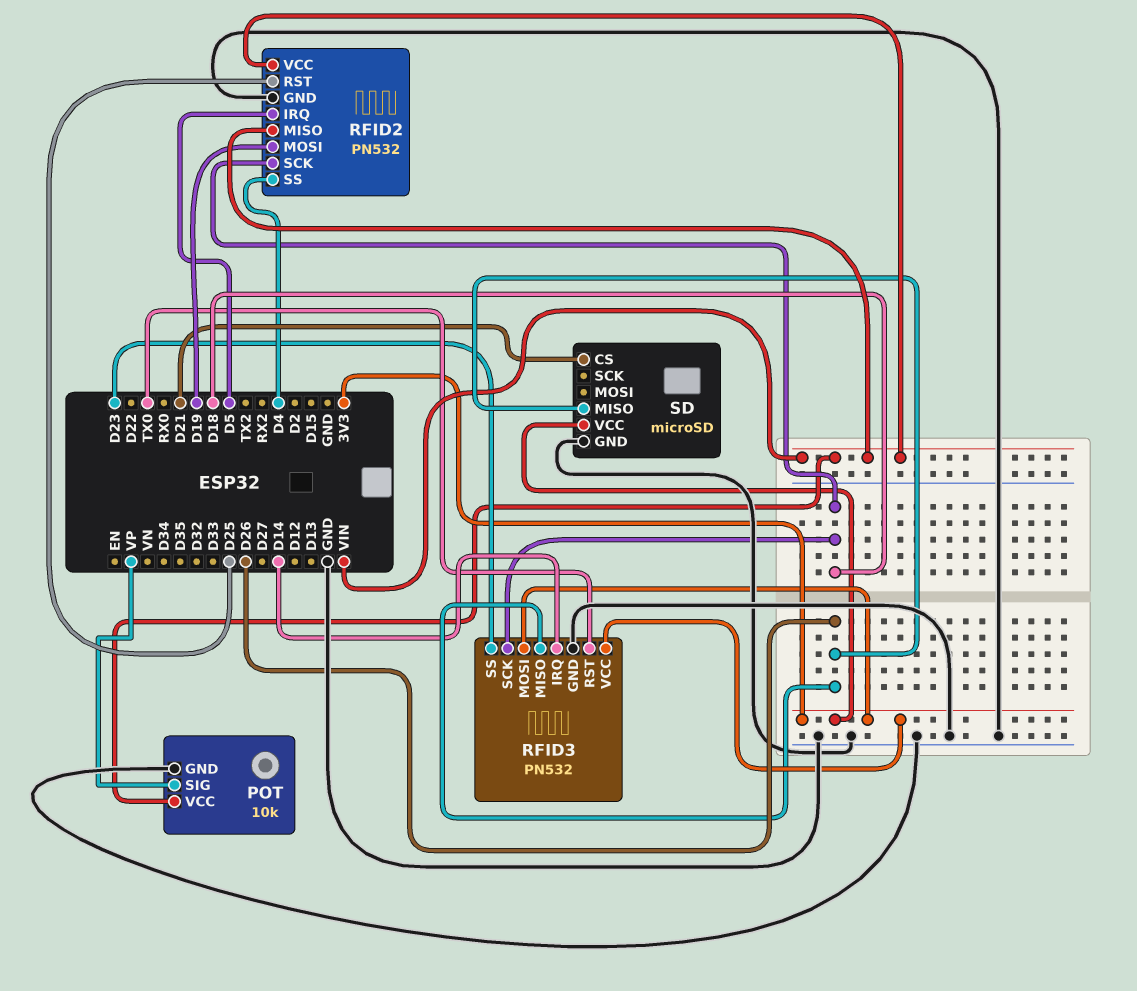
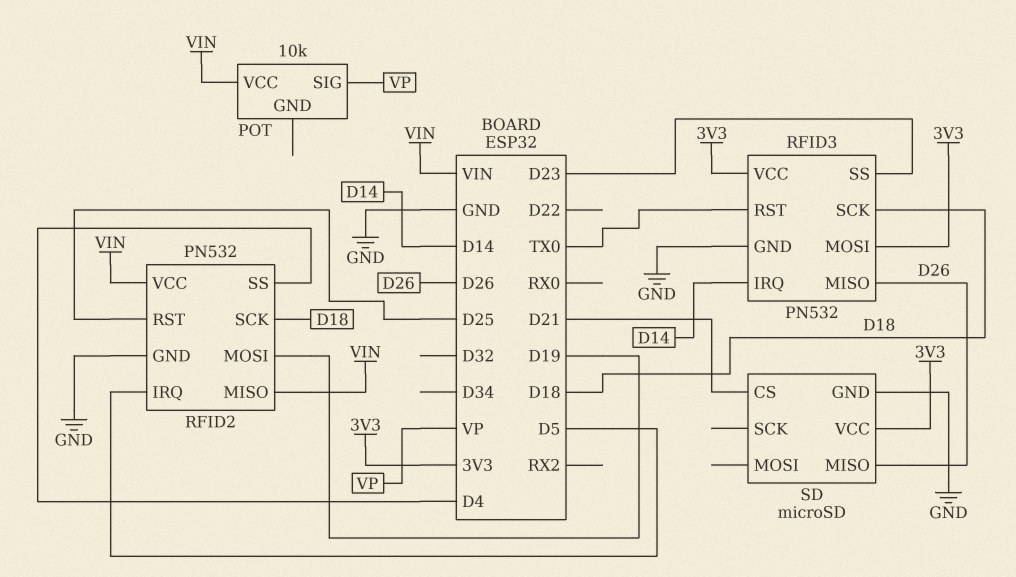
POT pin GND: GND -> none

